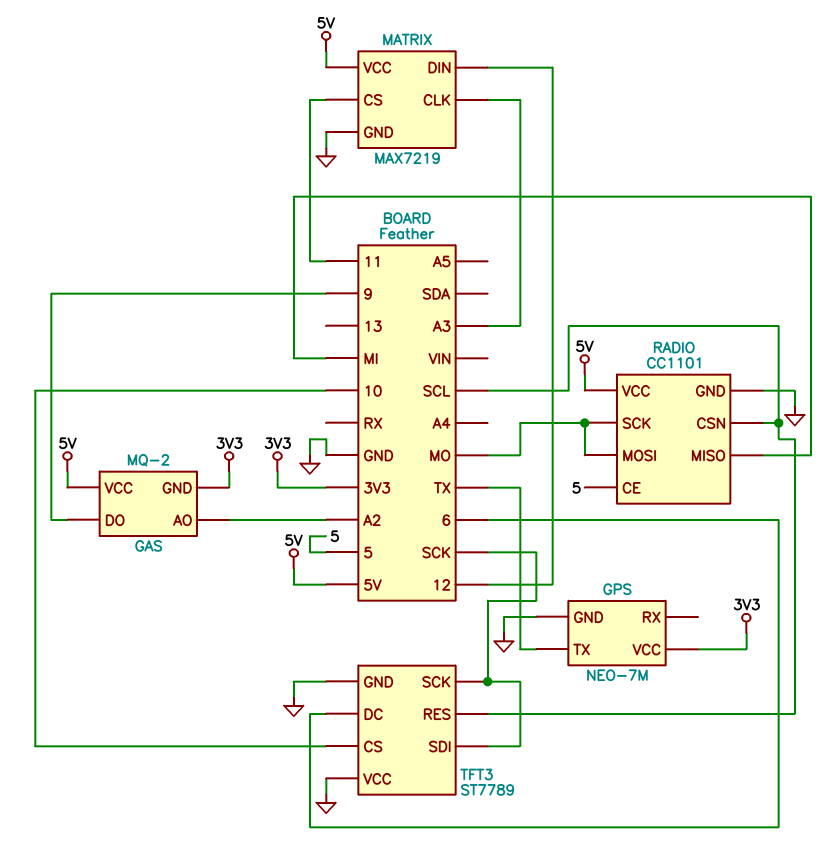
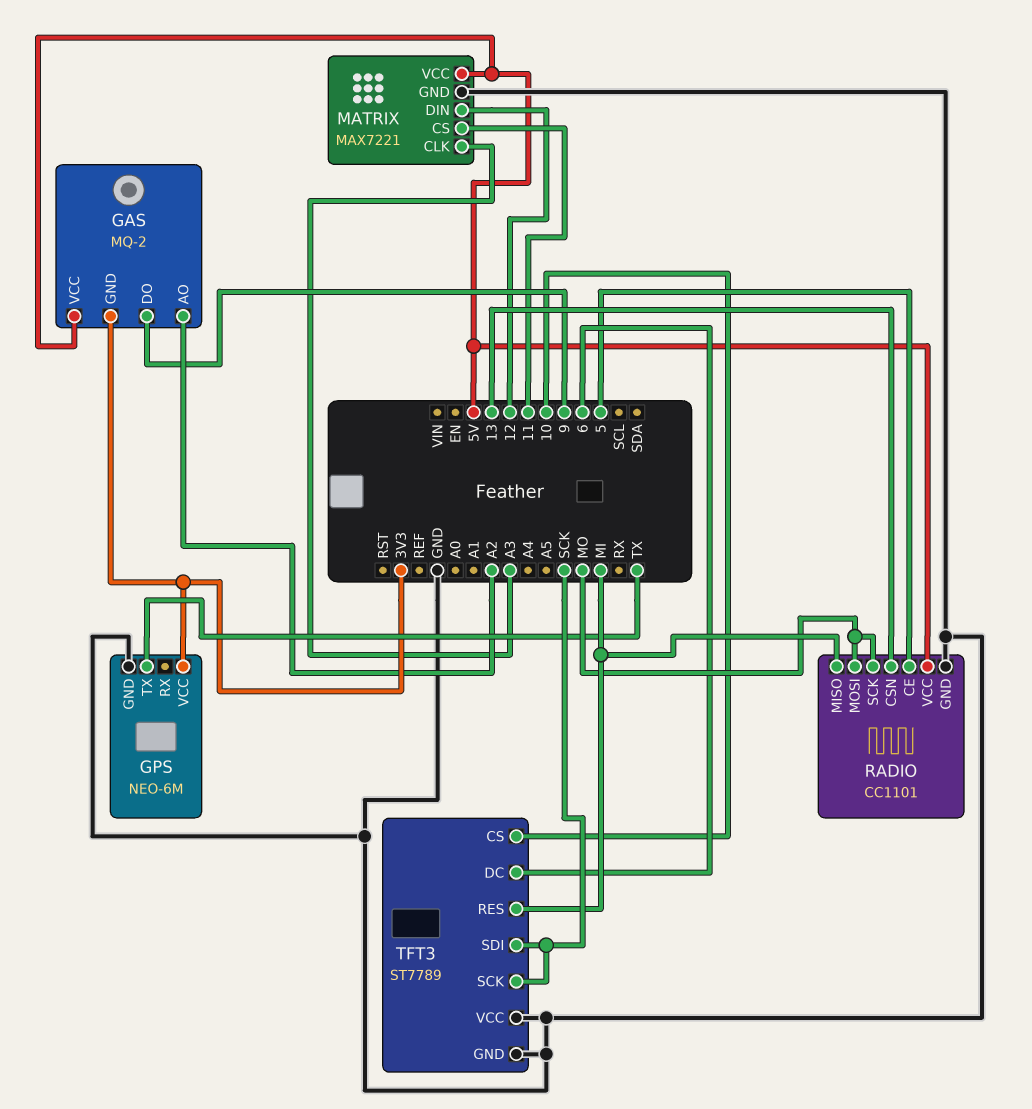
GPS: NEO-7M -> NEO-6M
MATRIX: MAX7219 -> MAX7221
RADIO pin CSN: SCL -> 13
TFT3 pin RES: SCL -> MI

